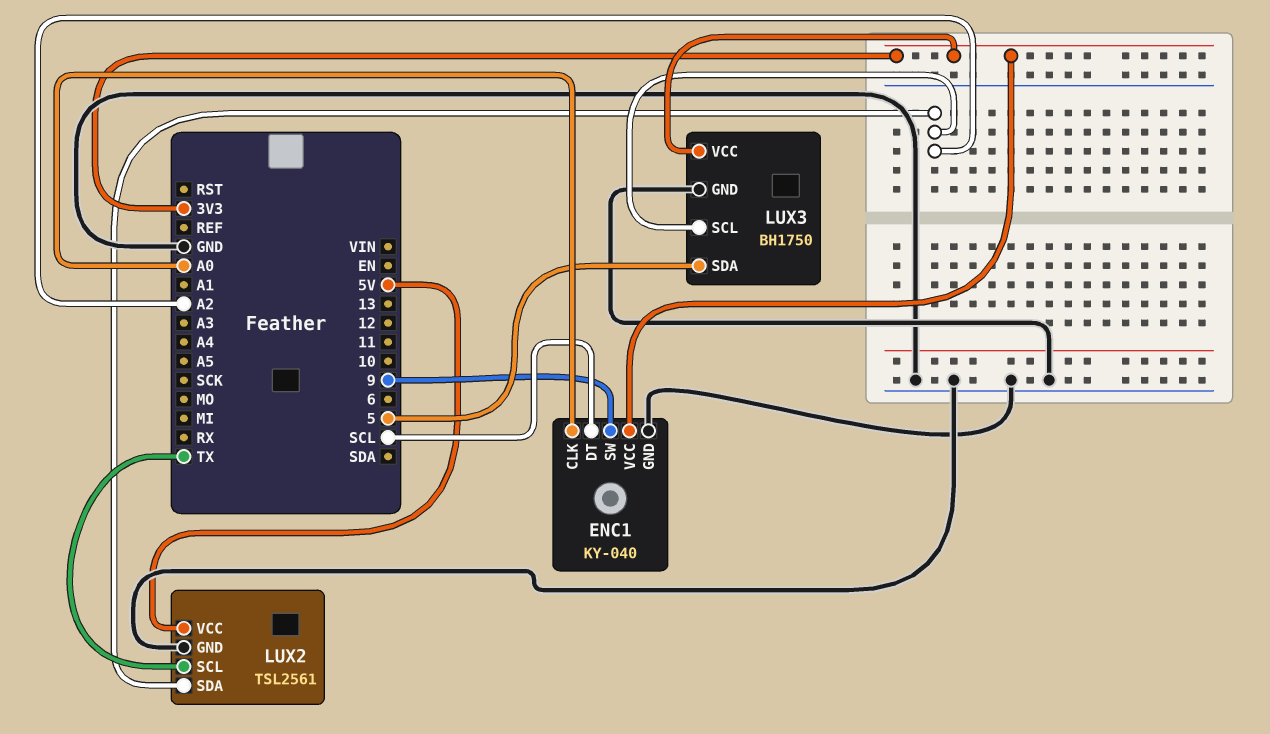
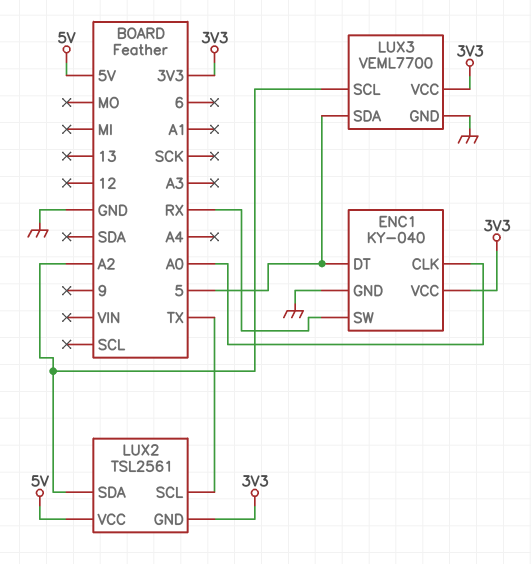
ENC1 pin DT: SCL -> 5
ENC1 pin SW: 9 -> RX
LUX2 pin GND: GND -> 3V3
LUX3: BH1750 -> VEML7700

